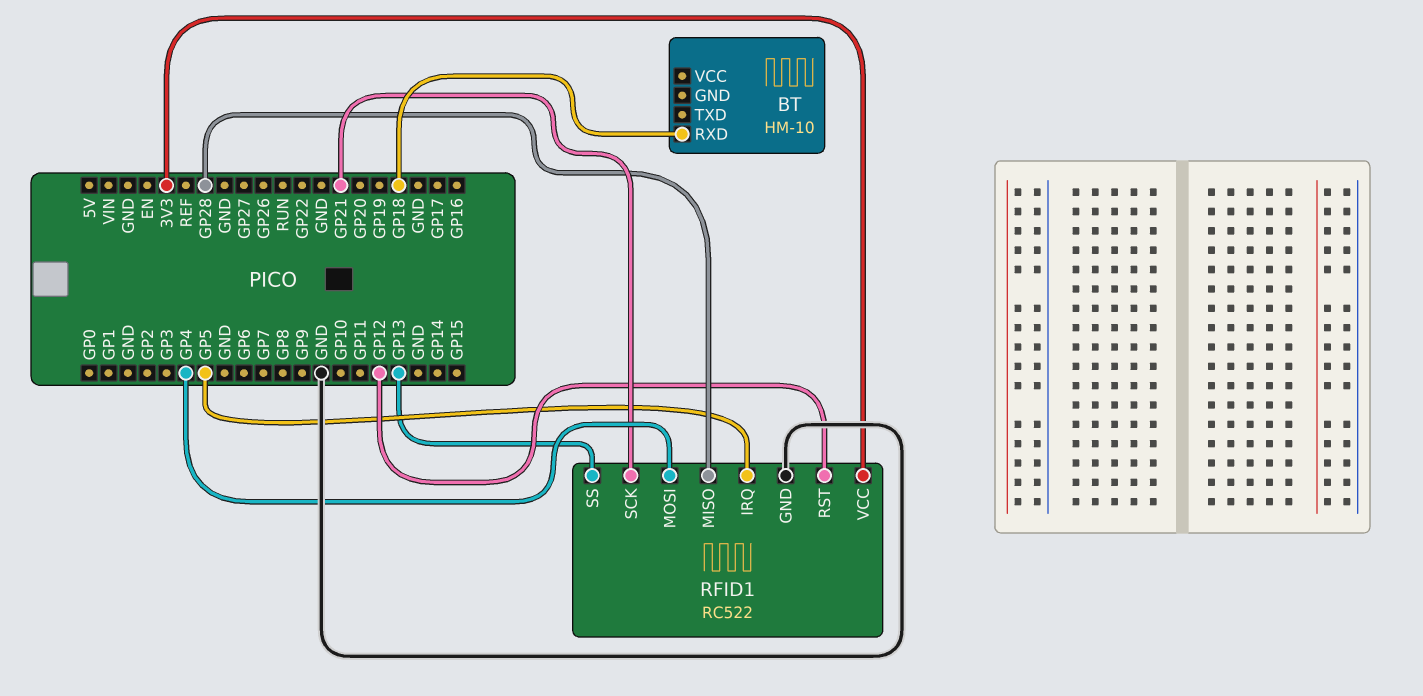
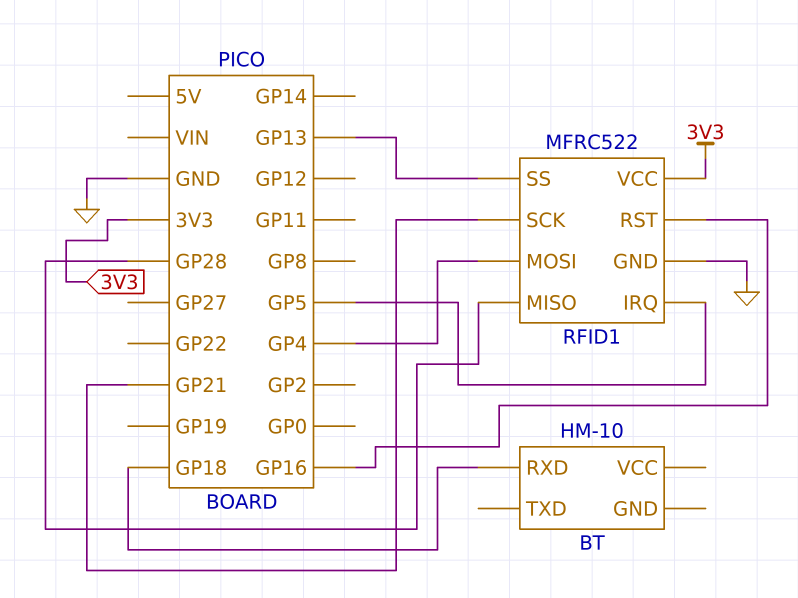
RFID1: RC522 -> MFRC522
RFID1 pin RST: GP12 -> GP16

